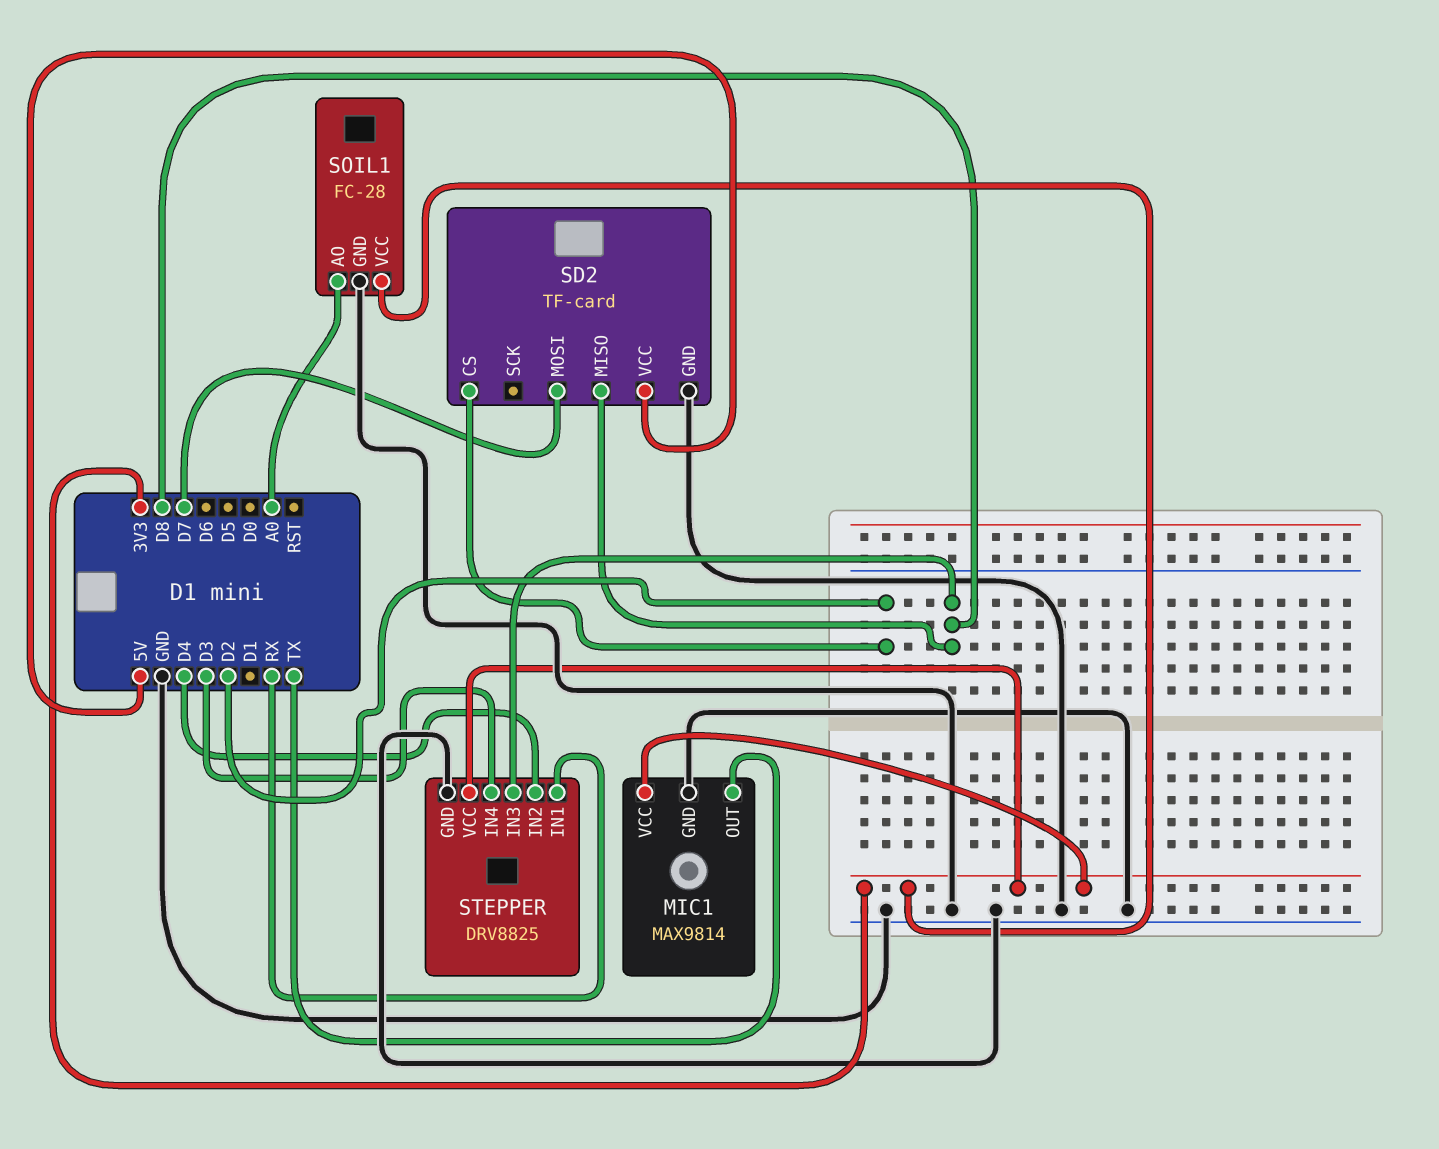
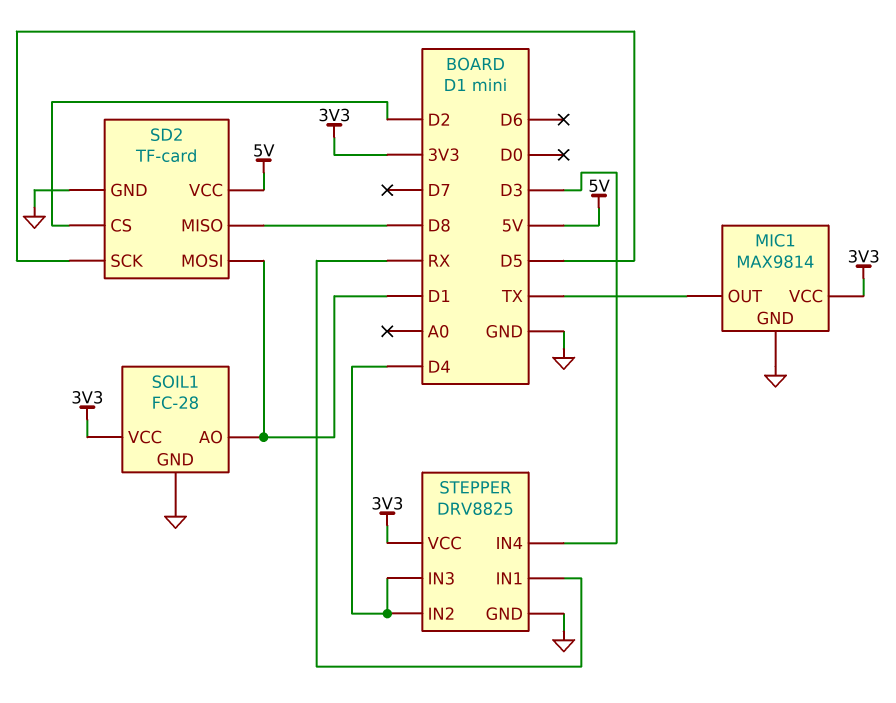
SD2 pin MOSI: D7 -> D1
SD2 pin SCK: none -> D5
SOIL1 pin AO: A0 -> D1
STEPPER pin IN3: D8 -> D4

